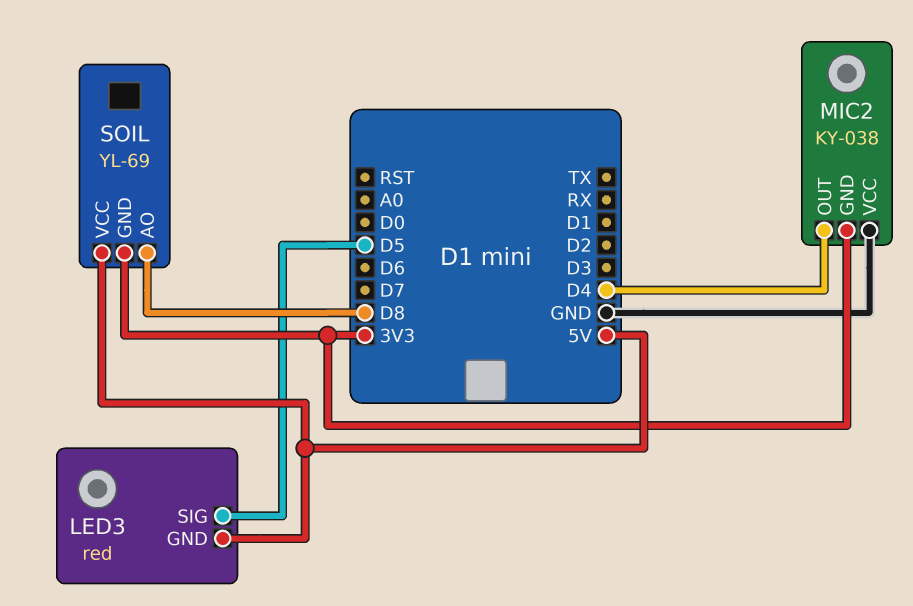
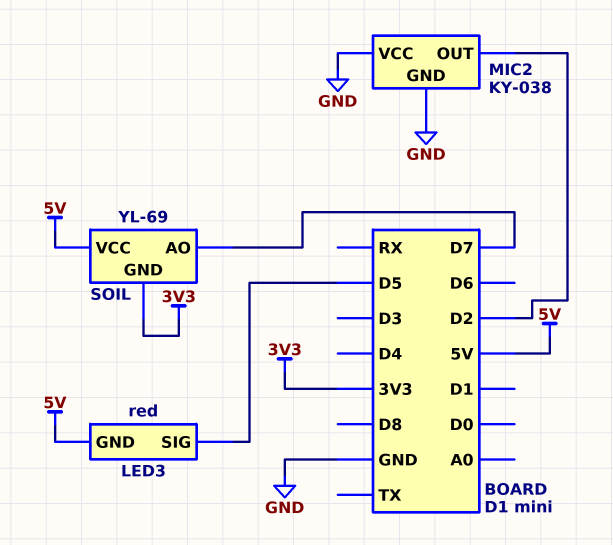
MIC2 pin GND: 3V3 -> GND
MIC2 pin OUT: D4 -> D2
SOIL pin AO: D8 -> D7

